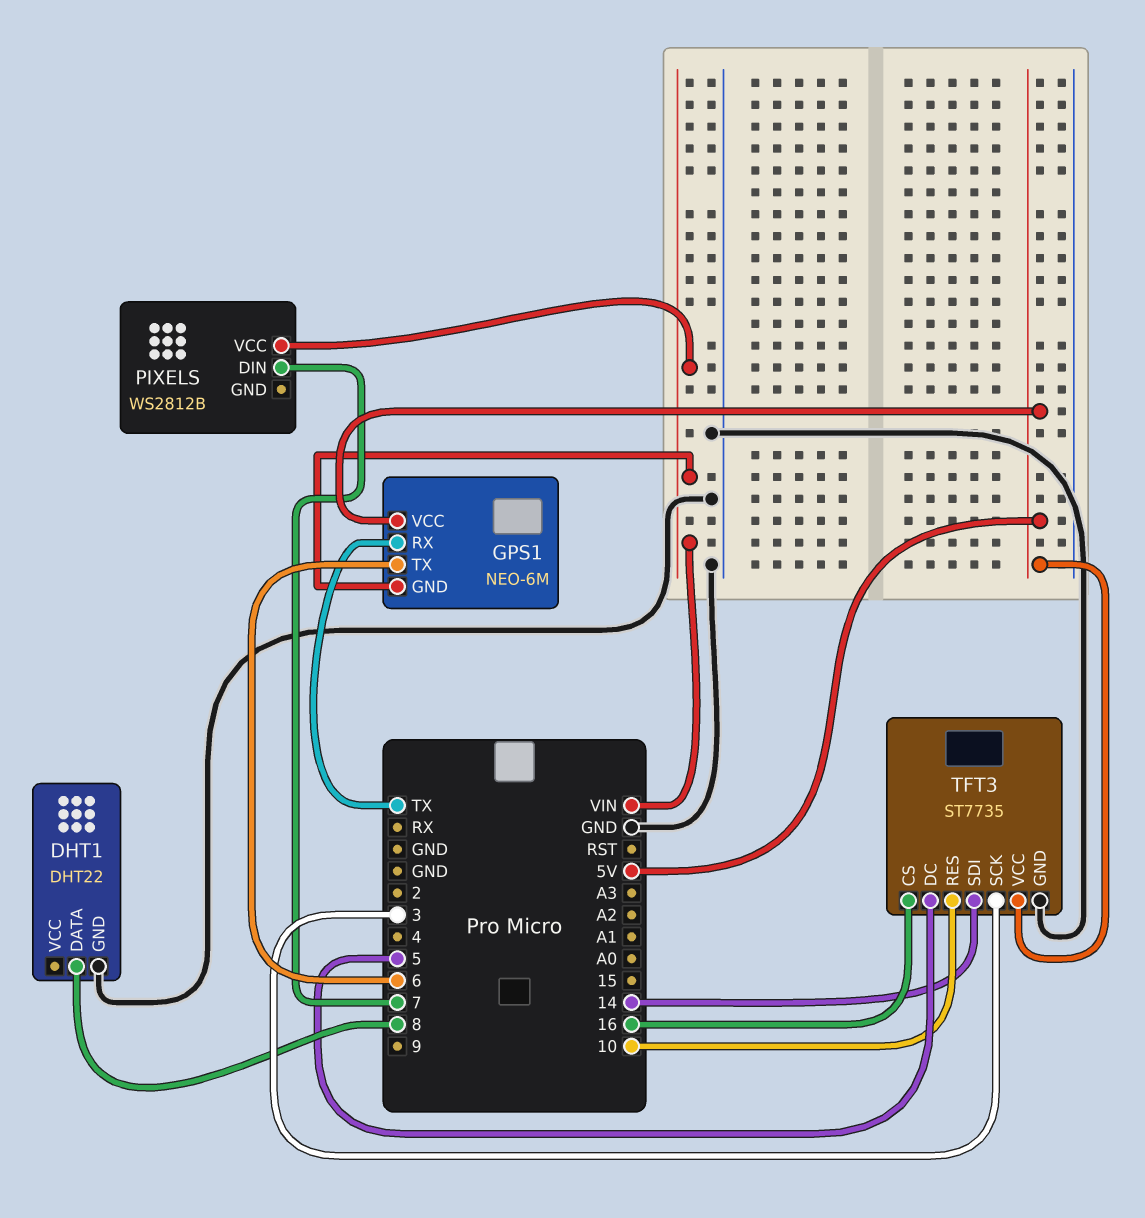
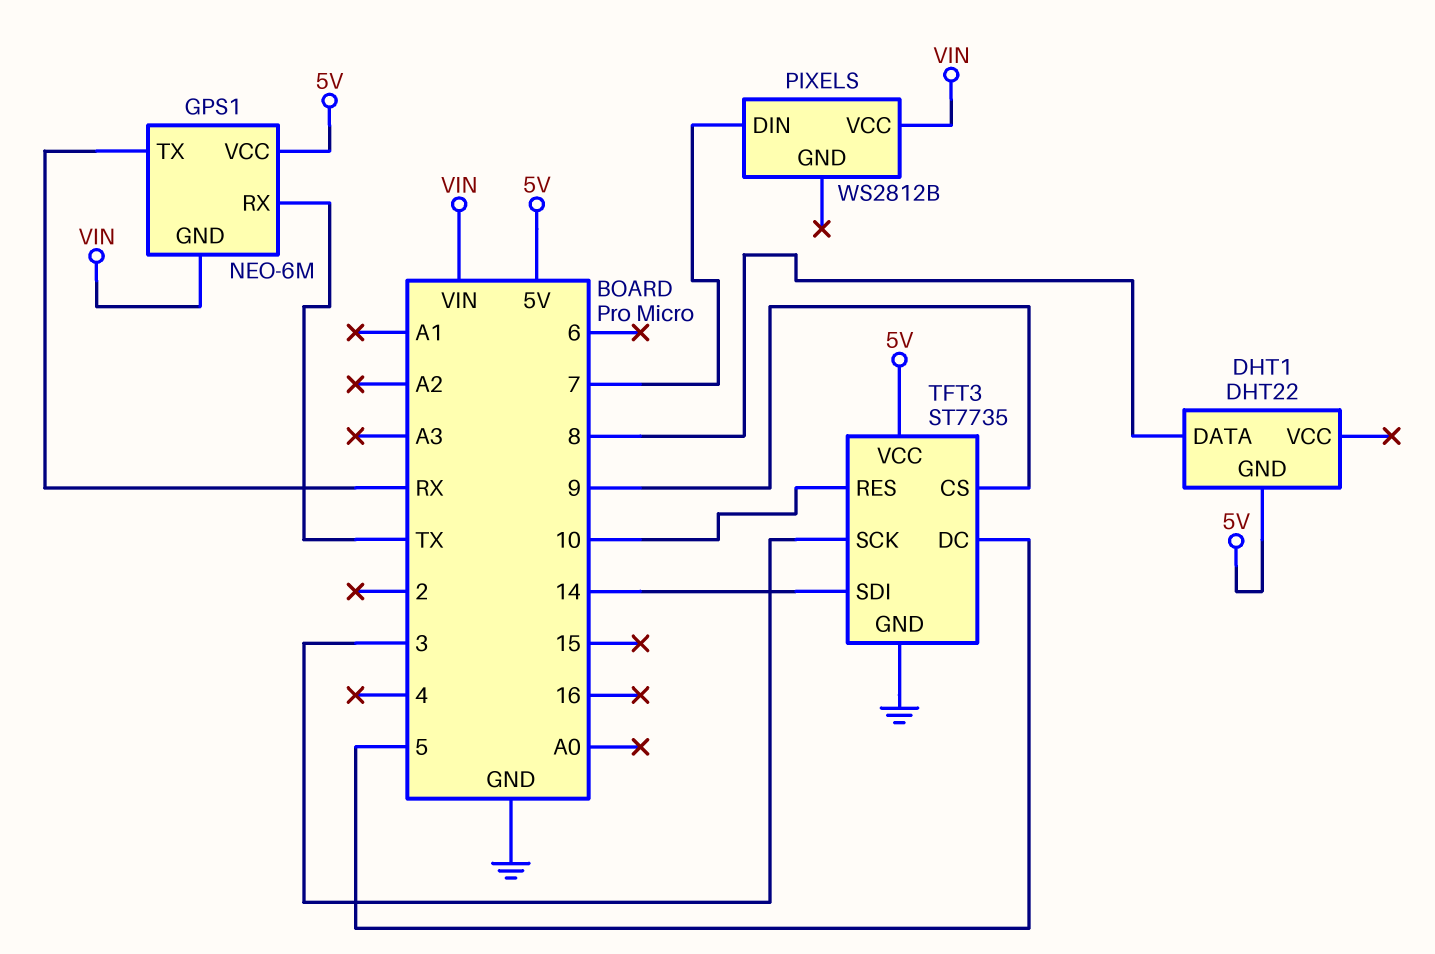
DHT1 pin GND: GND -> 5V
GPS1 pin TX: 6 -> RX
TFT3 pin CS: 16 -> 9

